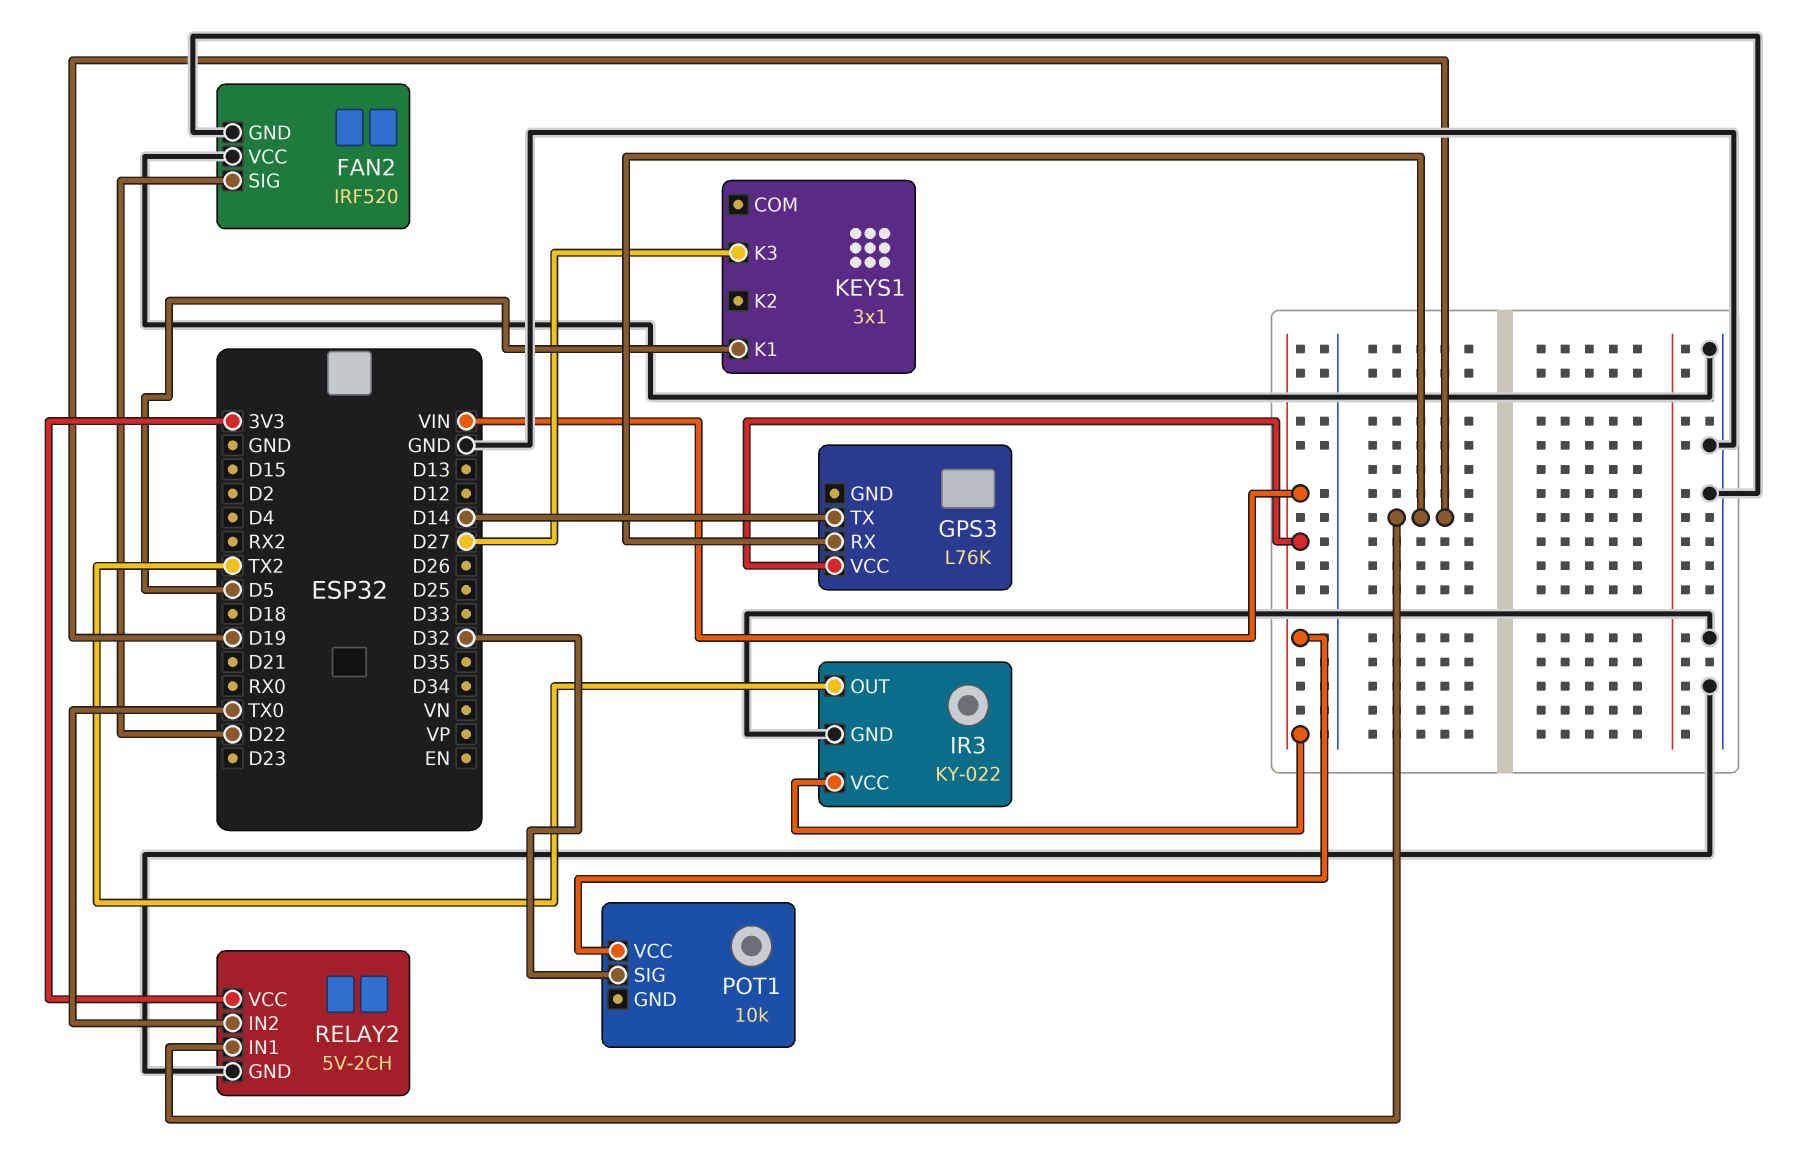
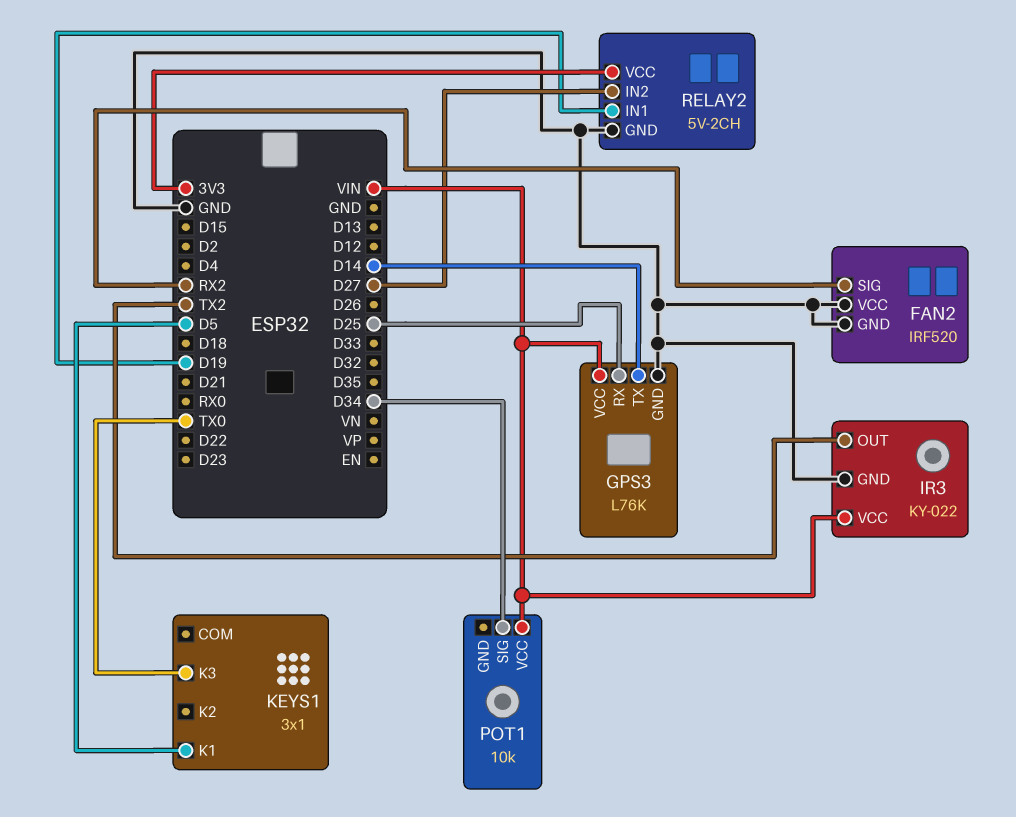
FAN2 pin SIG: D22 -> RX2
GPS3 pin GND: none -> GND
GPS3 pin RX: D19 -> D25
KEYS1 pin K3: D27 -> TX0
POT1 pin SIG: D32 -> D34
RELAY2 pin IN2: TX0 -> D27

